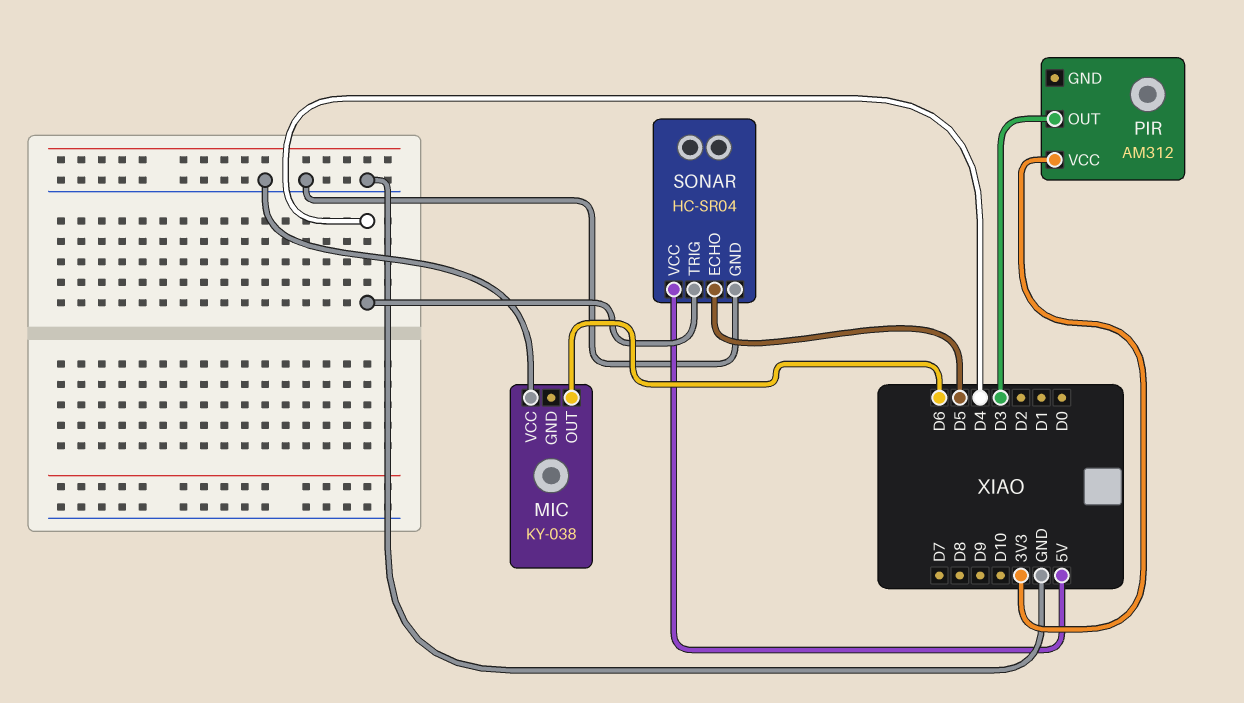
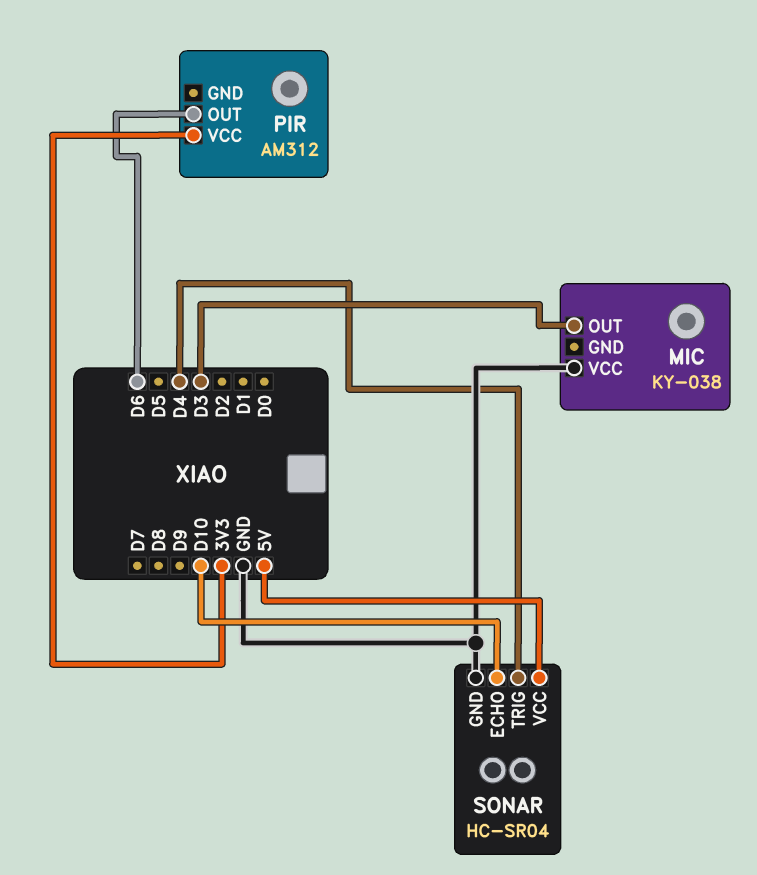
MIC pin OUT: D6 -> D3
PIR pin OUT: D3 -> D6
SONAR pin ECHO: D5 -> D10

